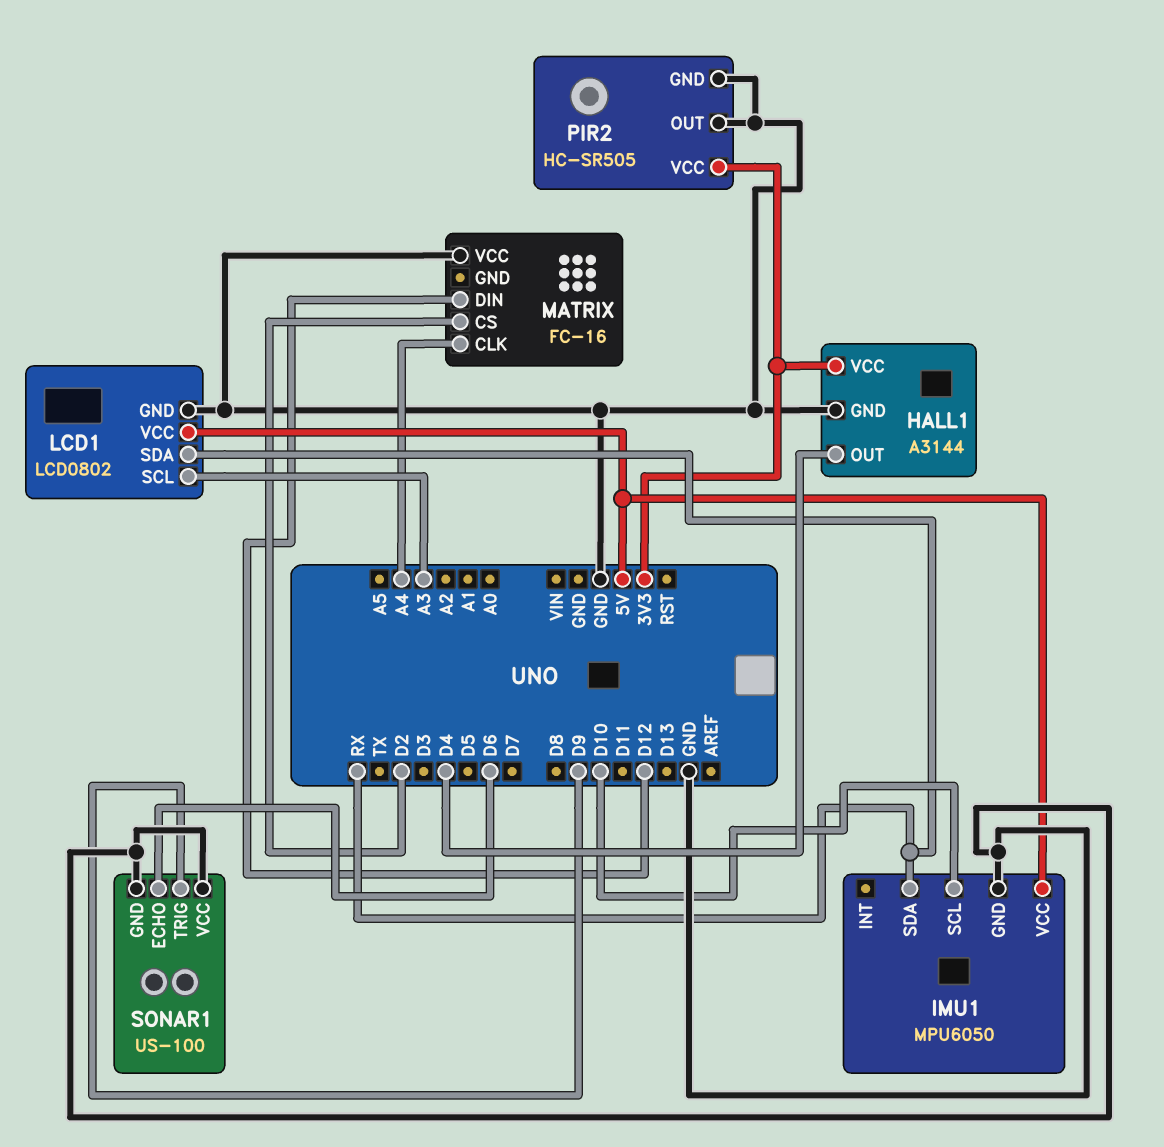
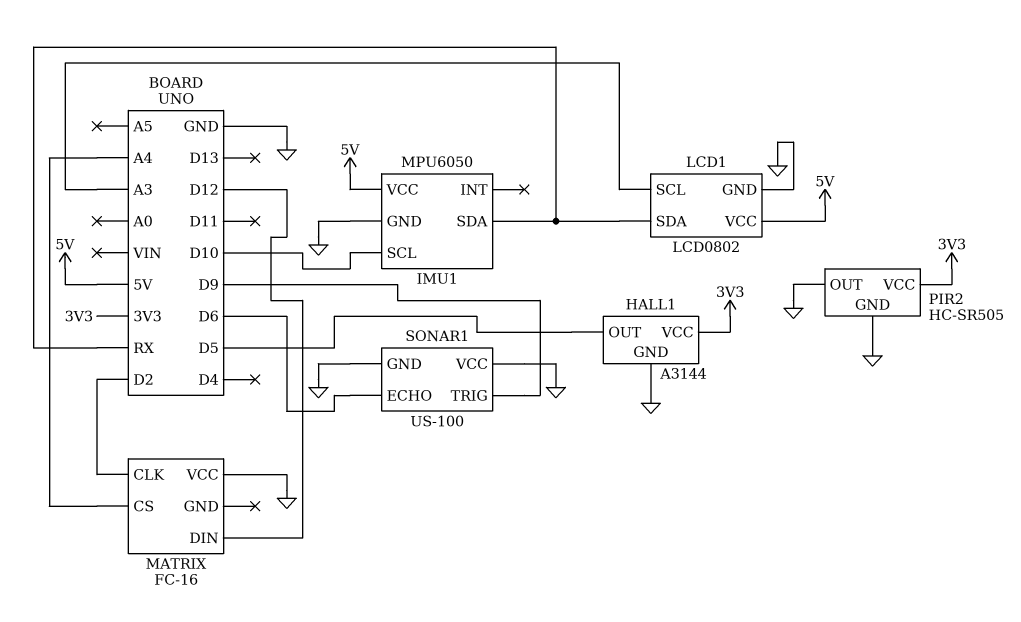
HALL1 pin OUT: D4 -> D5
MATRIX pin CLK: A4 -> D2
MATRIX pin CS: D2 -> A4

